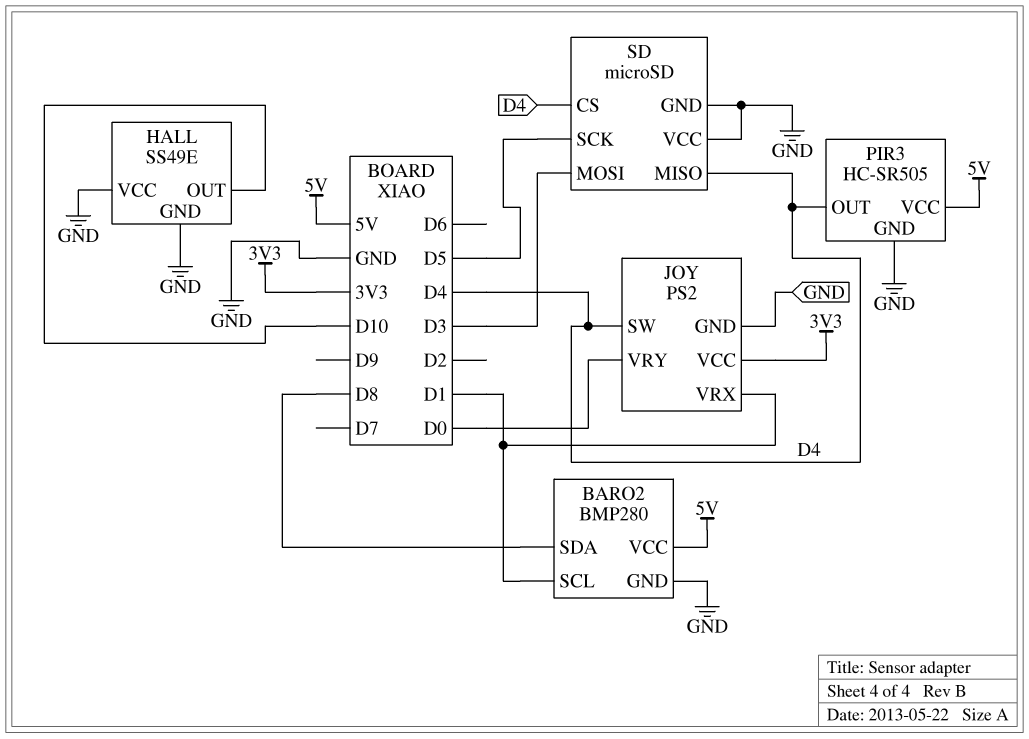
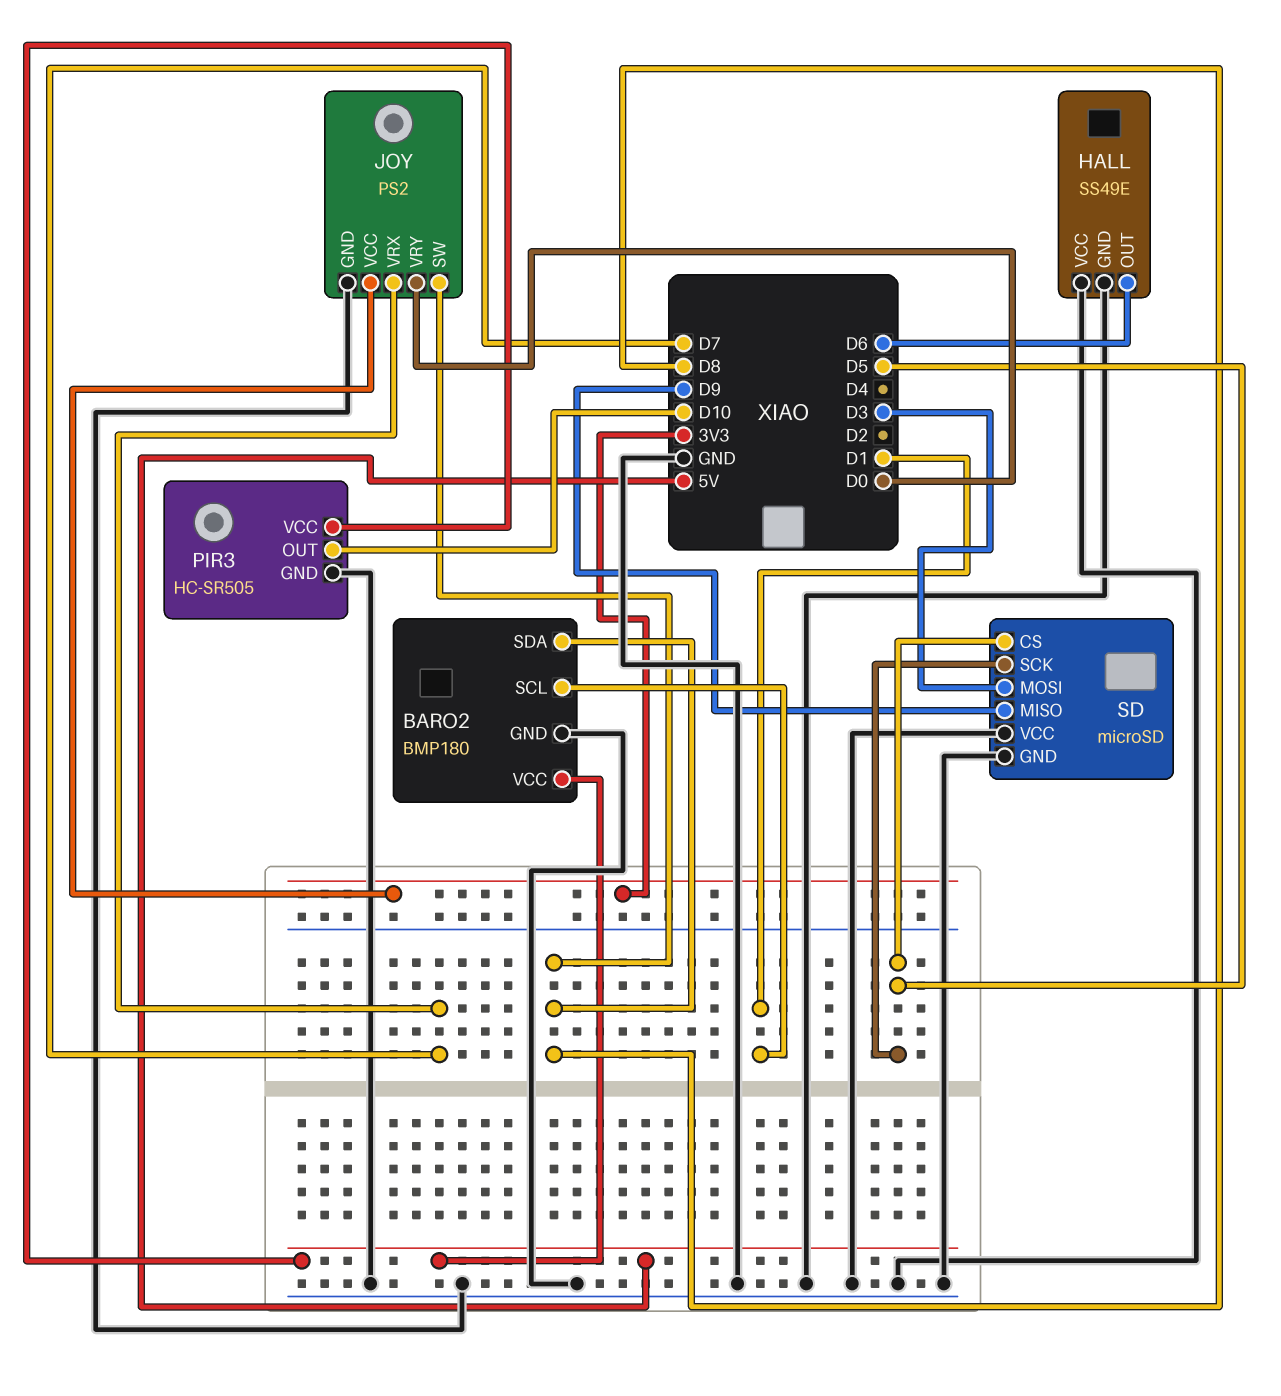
BARO2: BMP280 -> BMP180
HALL pin OUT: D10 -> D6
JOY pin SW: D4 -> D8
JOY pin VRX: D1 -> D7
PIR3 pin OUT: D4 -> D10
SD pin CS: D4 -> D5
SD pin MISO: D4 -> D9

